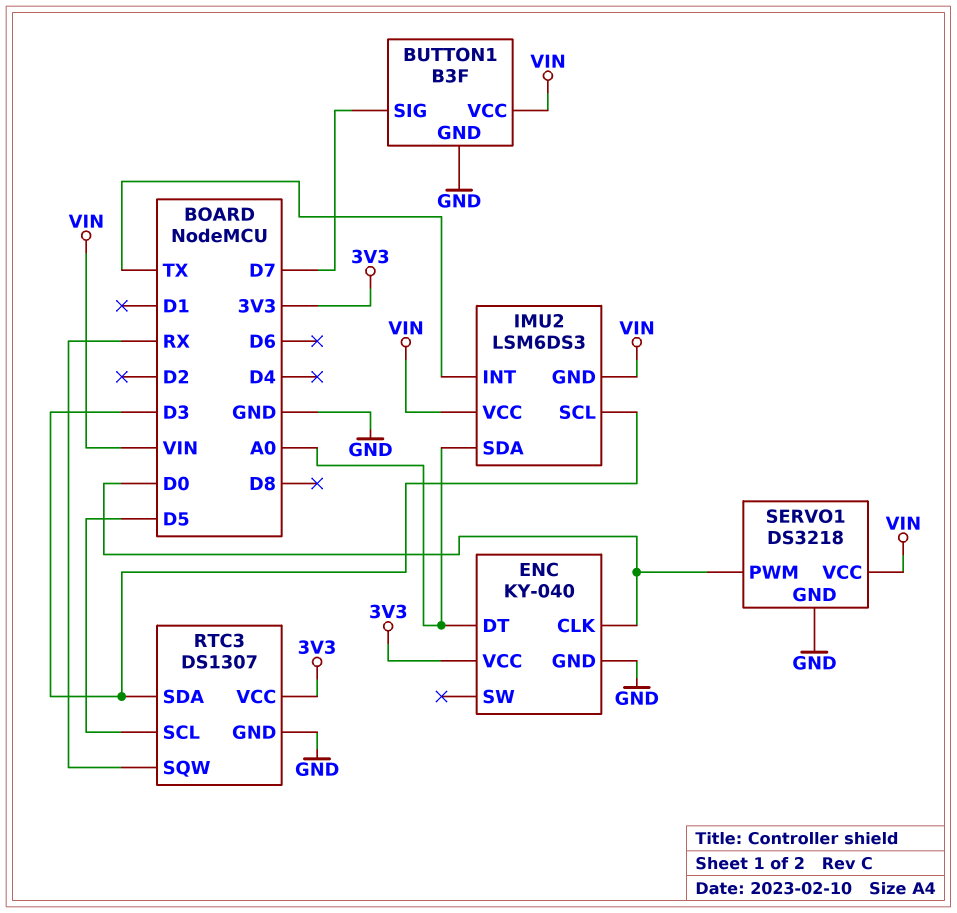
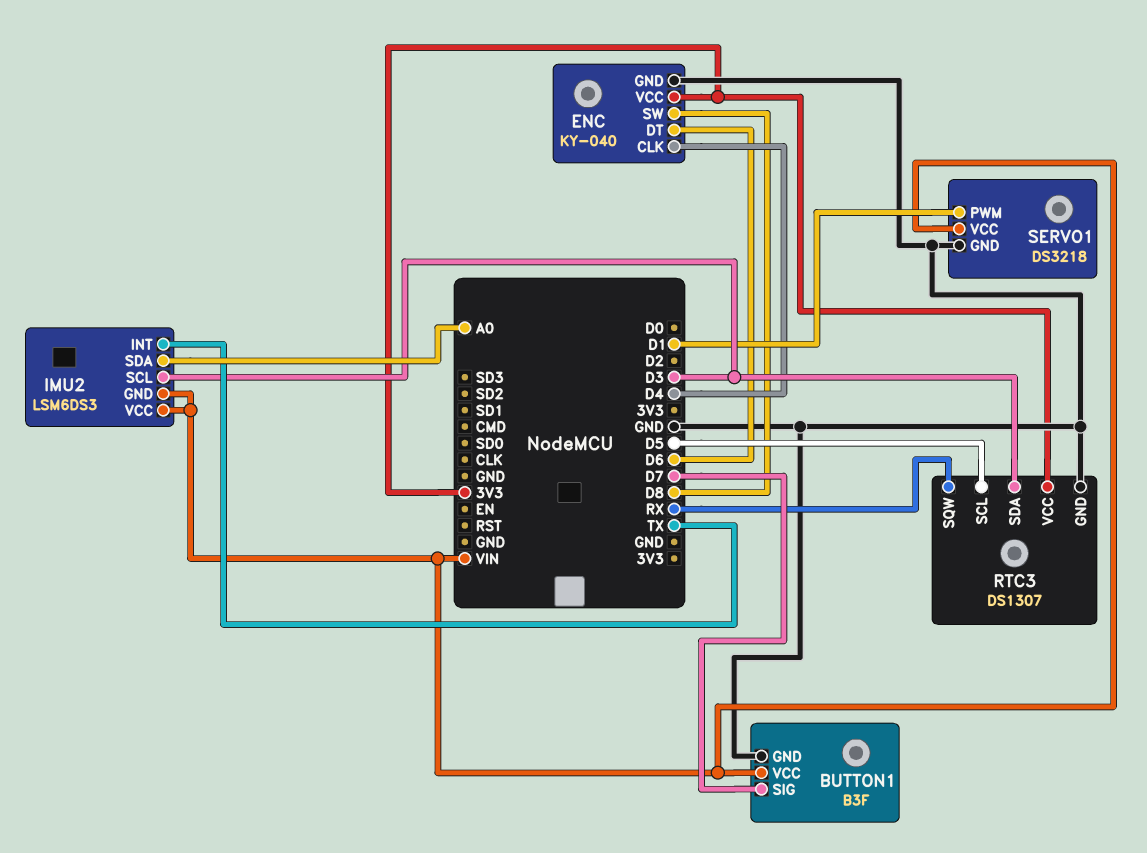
ENC pin CLK: D0 -> D4
ENC pin DT: A0 -> D6
ENC pin SW: none -> D8
SERVO1 pin PWM: D0 -> D1

